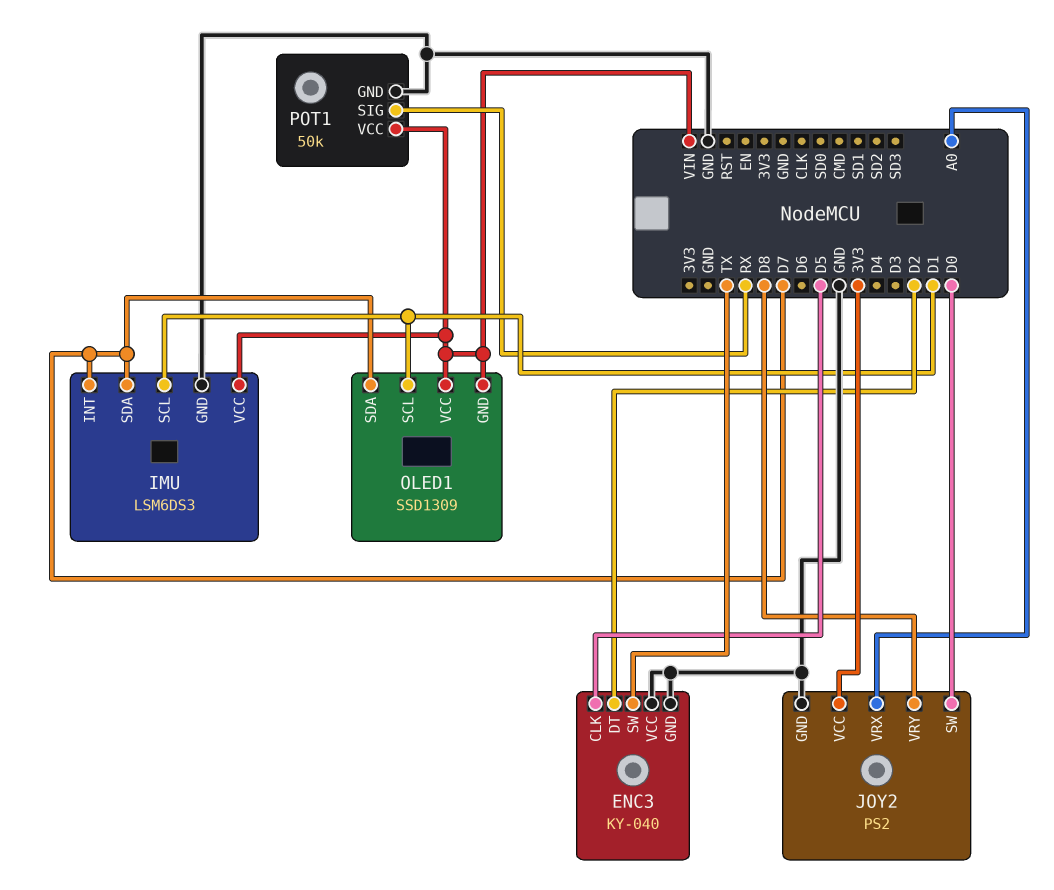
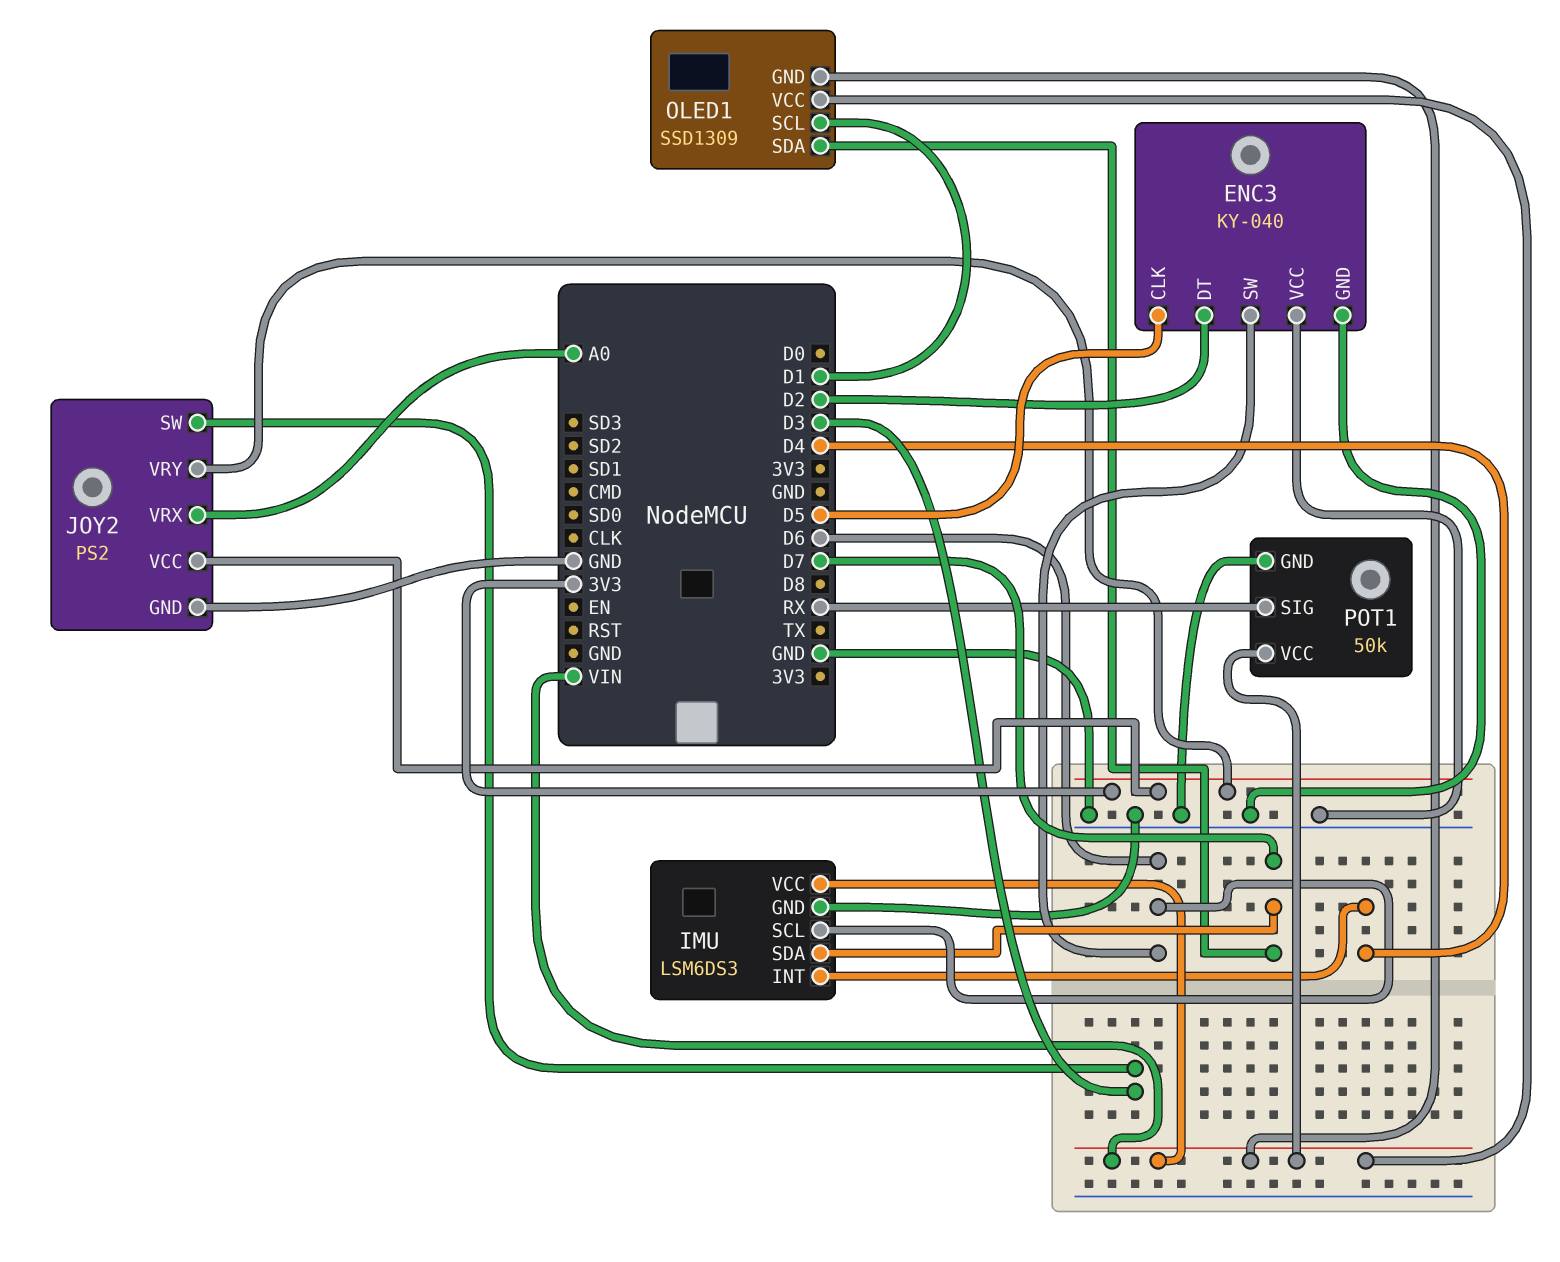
ENC3 pin SW: TX -> D6
IMU pin INT: D7 -> D4
IMU pin SCL: D1 -> D6
JOY2 pin SW: D0 -> D3
JOY2 pin VRY: D8 -> 3V3

